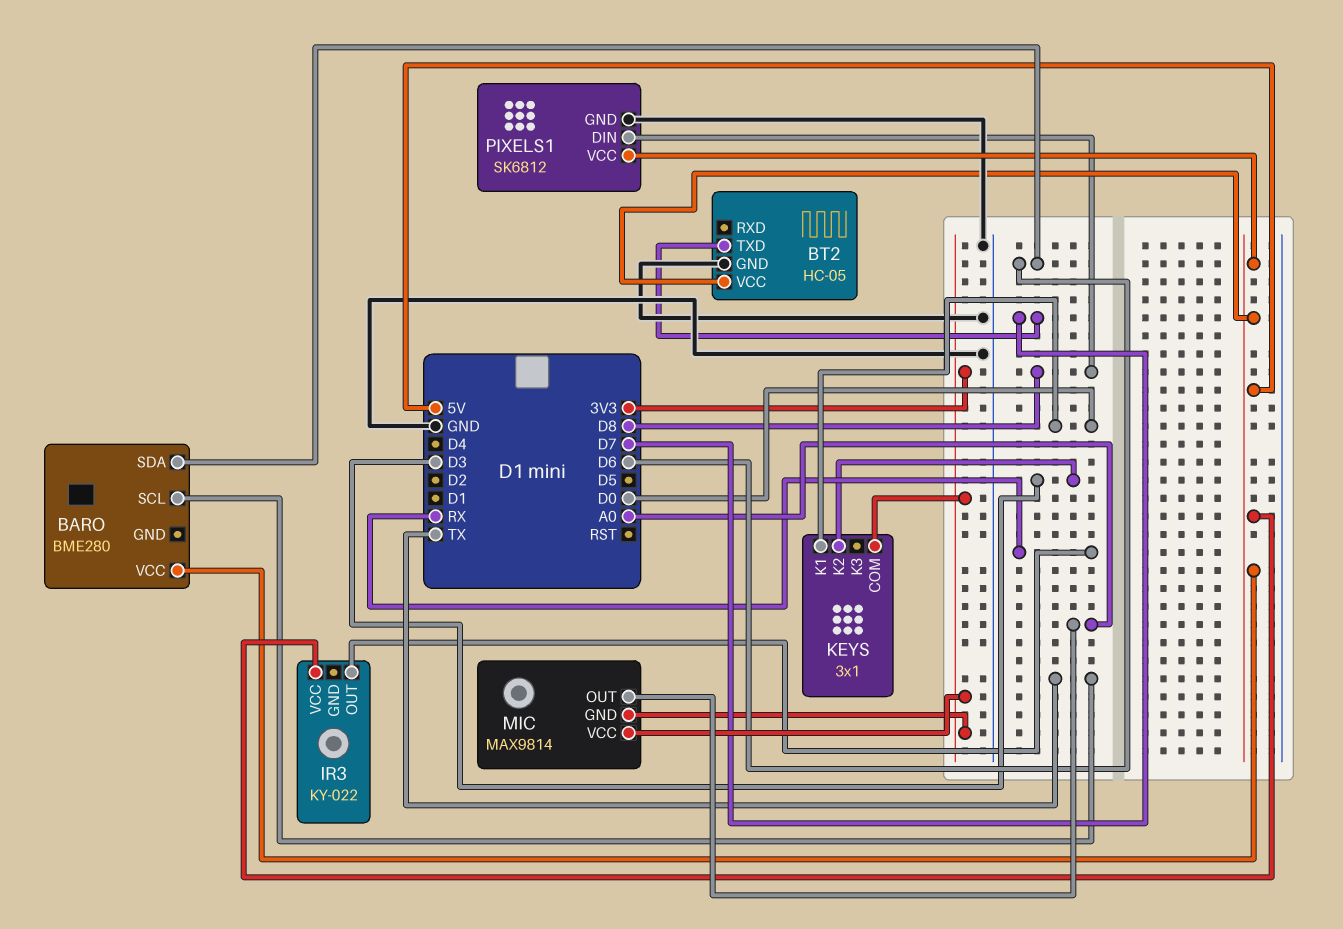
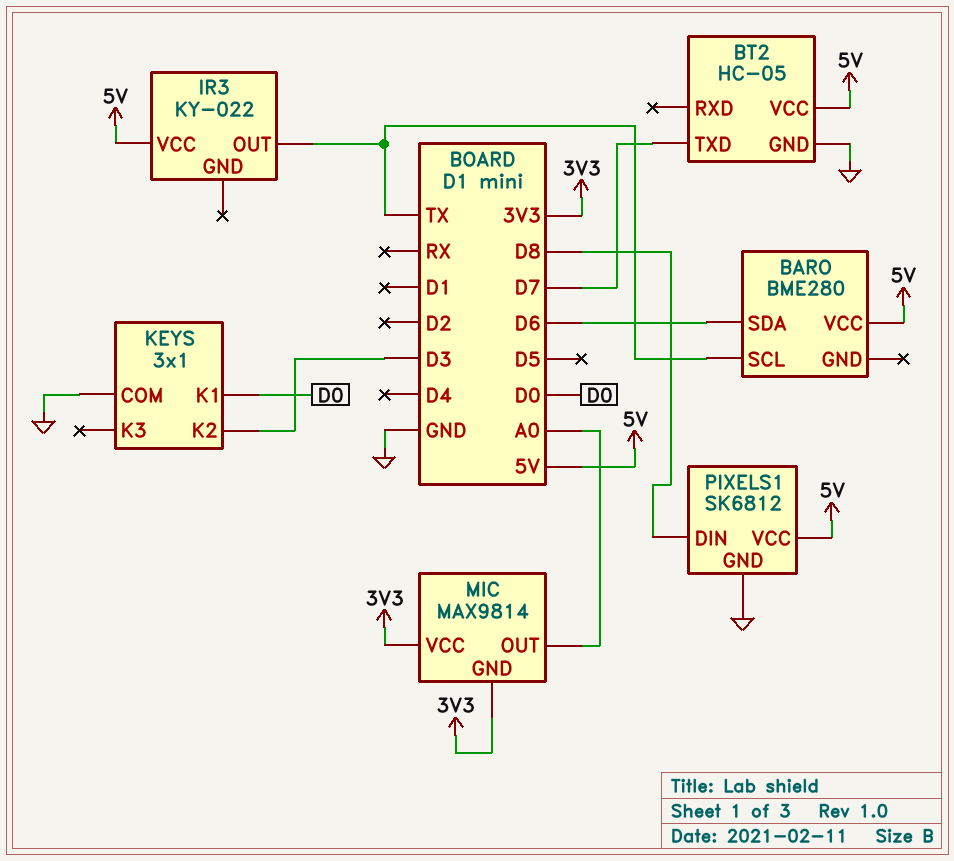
IR3 pin OUT: RX -> TX
KEYS pin COM: 3V3 -> GND

